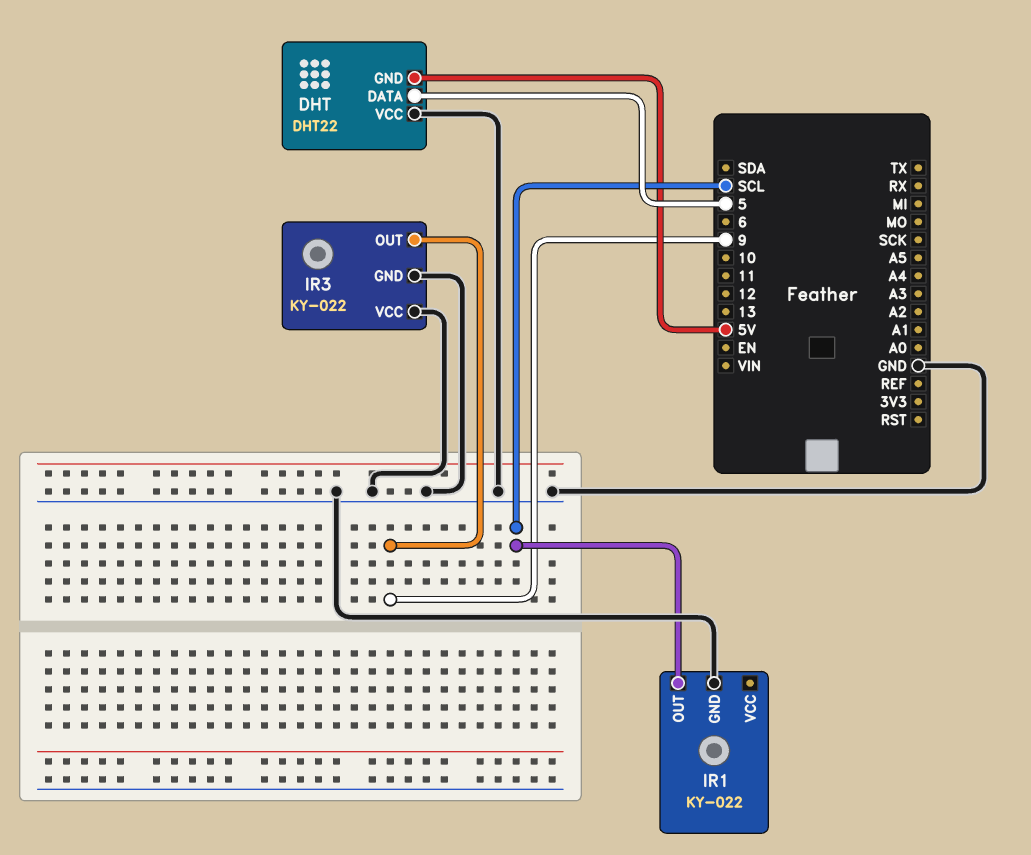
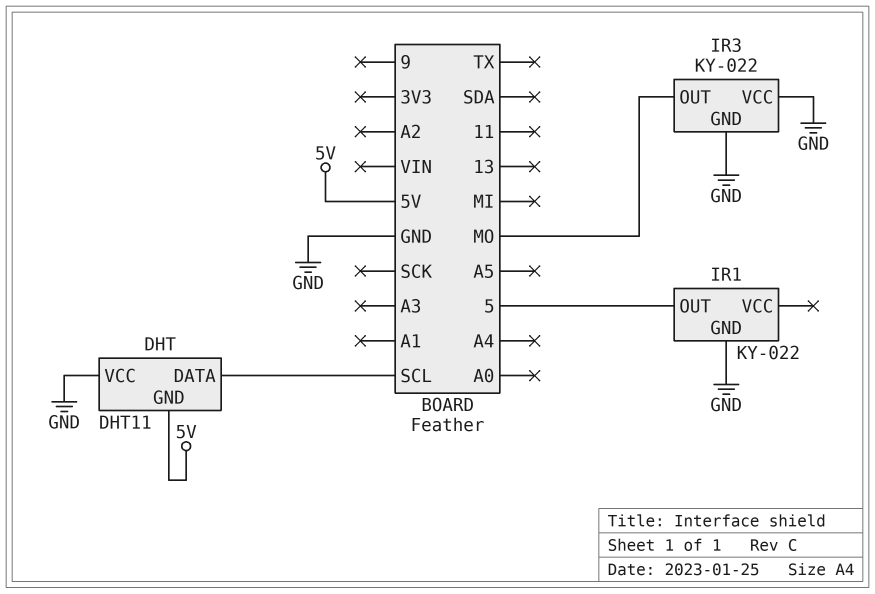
DHT: DHT22 -> DHT11
DHT pin DATA: 5 -> SCL
IR1 pin OUT: SCL -> 5
IR3 pin OUT: 9 -> MO

